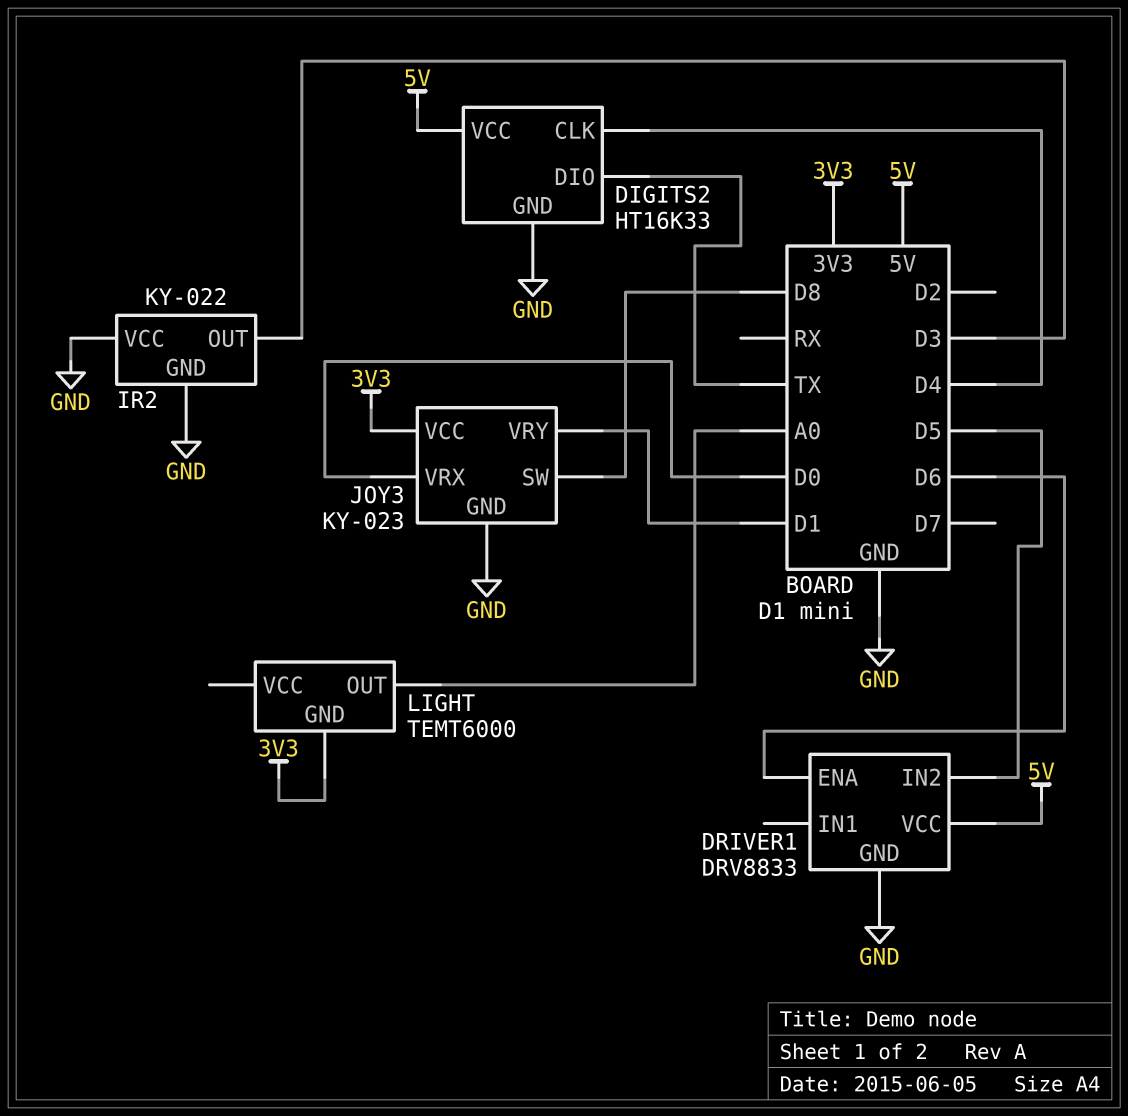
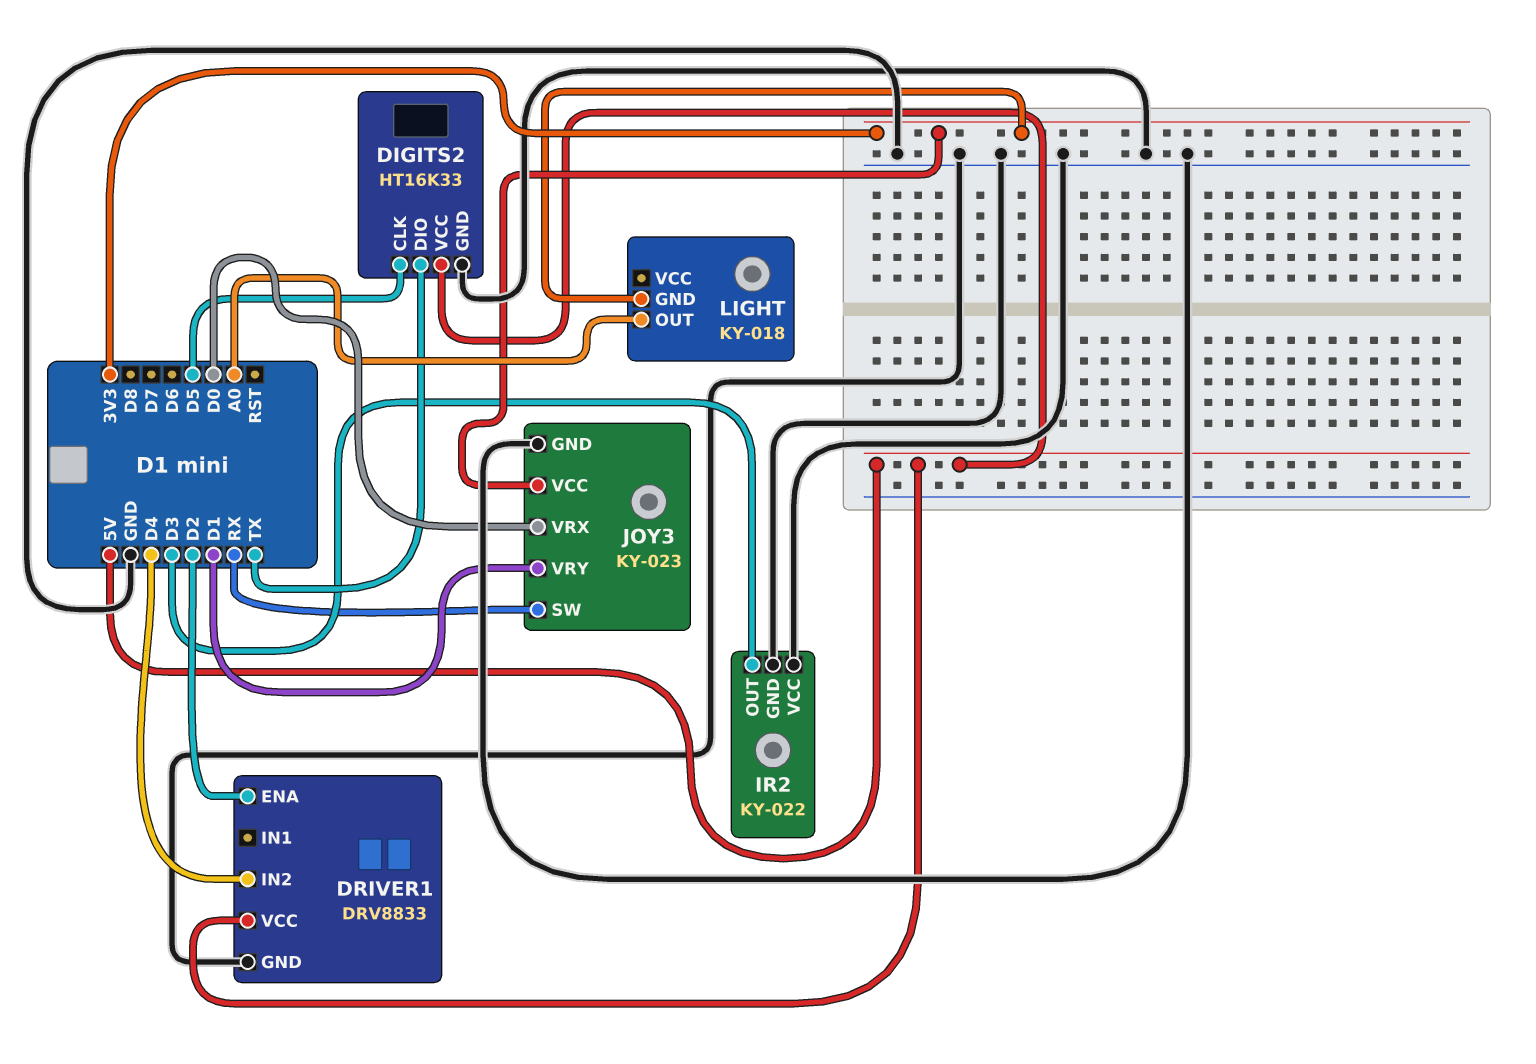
DIGITS2 pin CLK: D4 -> D5
DRIVER1 pin ENA: D6 -> D2
DRIVER1 pin IN2: D5 -> D4
JOY3 pin SW: D8 -> RX
LIGHT: TEMT6000 -> KY-018

